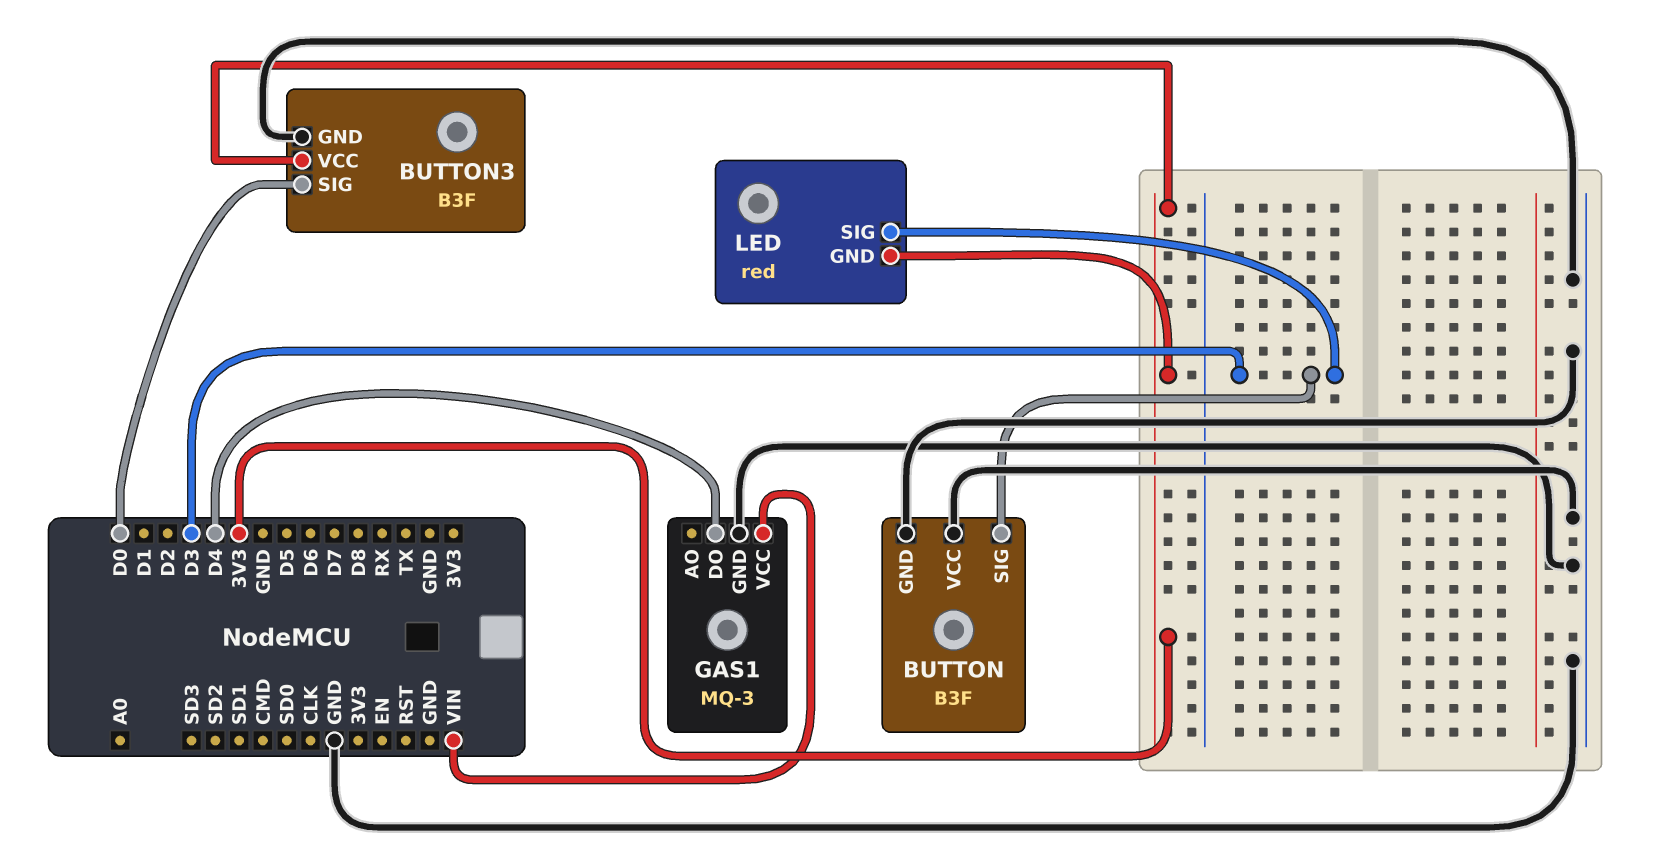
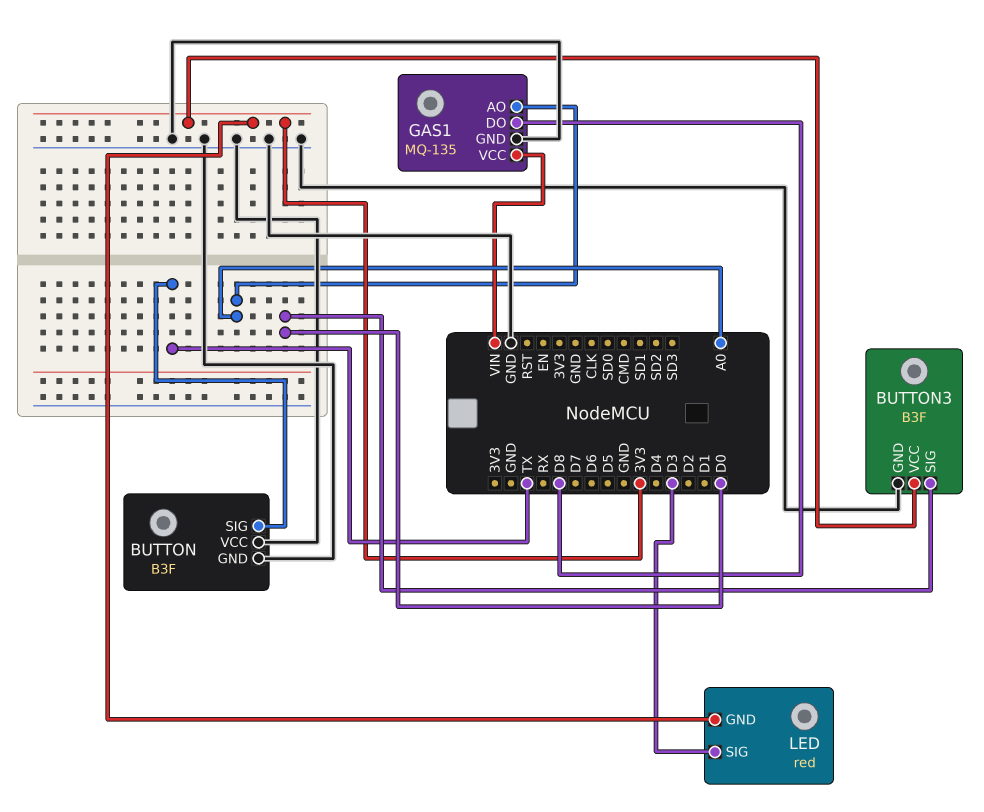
BUTTON pin SIG: D3 -> TX
GAS1: MQ-3 -> MQ-135
GAS1 pin AO: none -> A0
GAS1 pin DO: D4 -> D8

